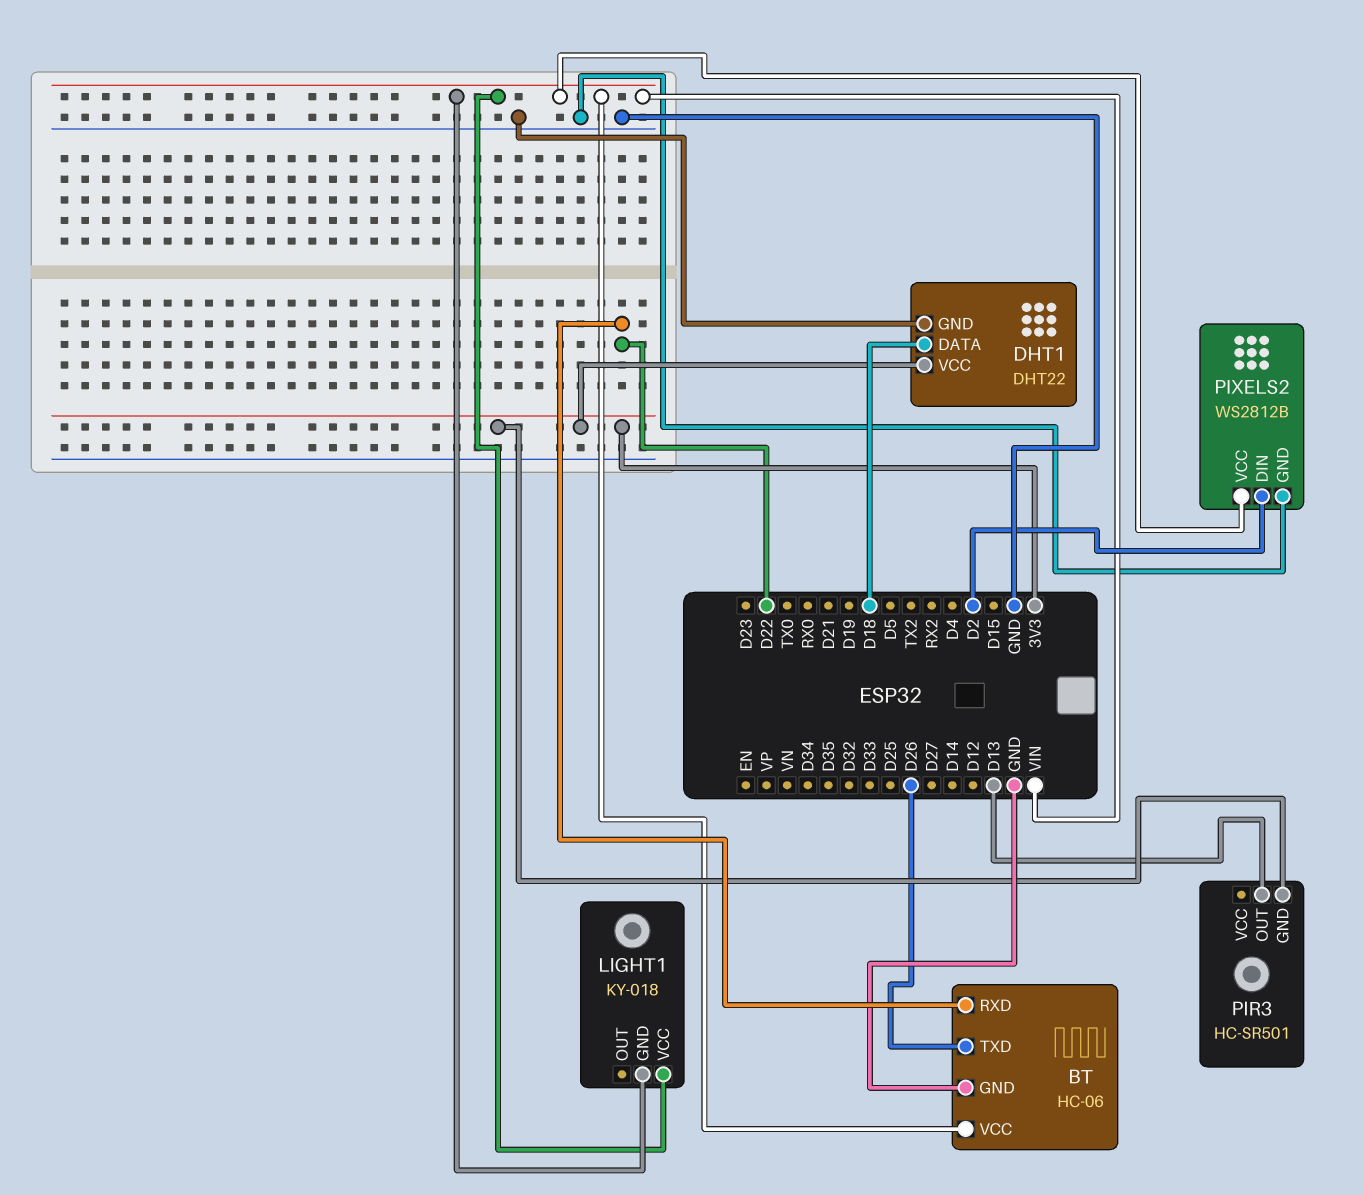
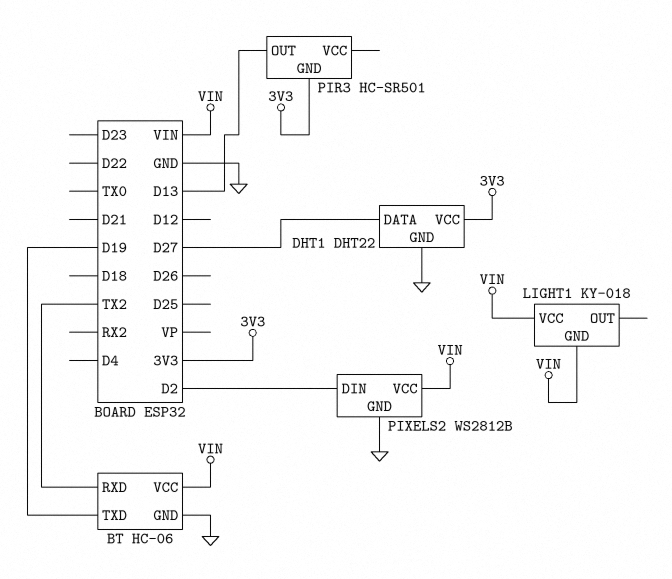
BT pin RXD: D22 -> TX2
BT pin TXD: D26 -> D19
DHT1 pin DATA: D18 -> D27

